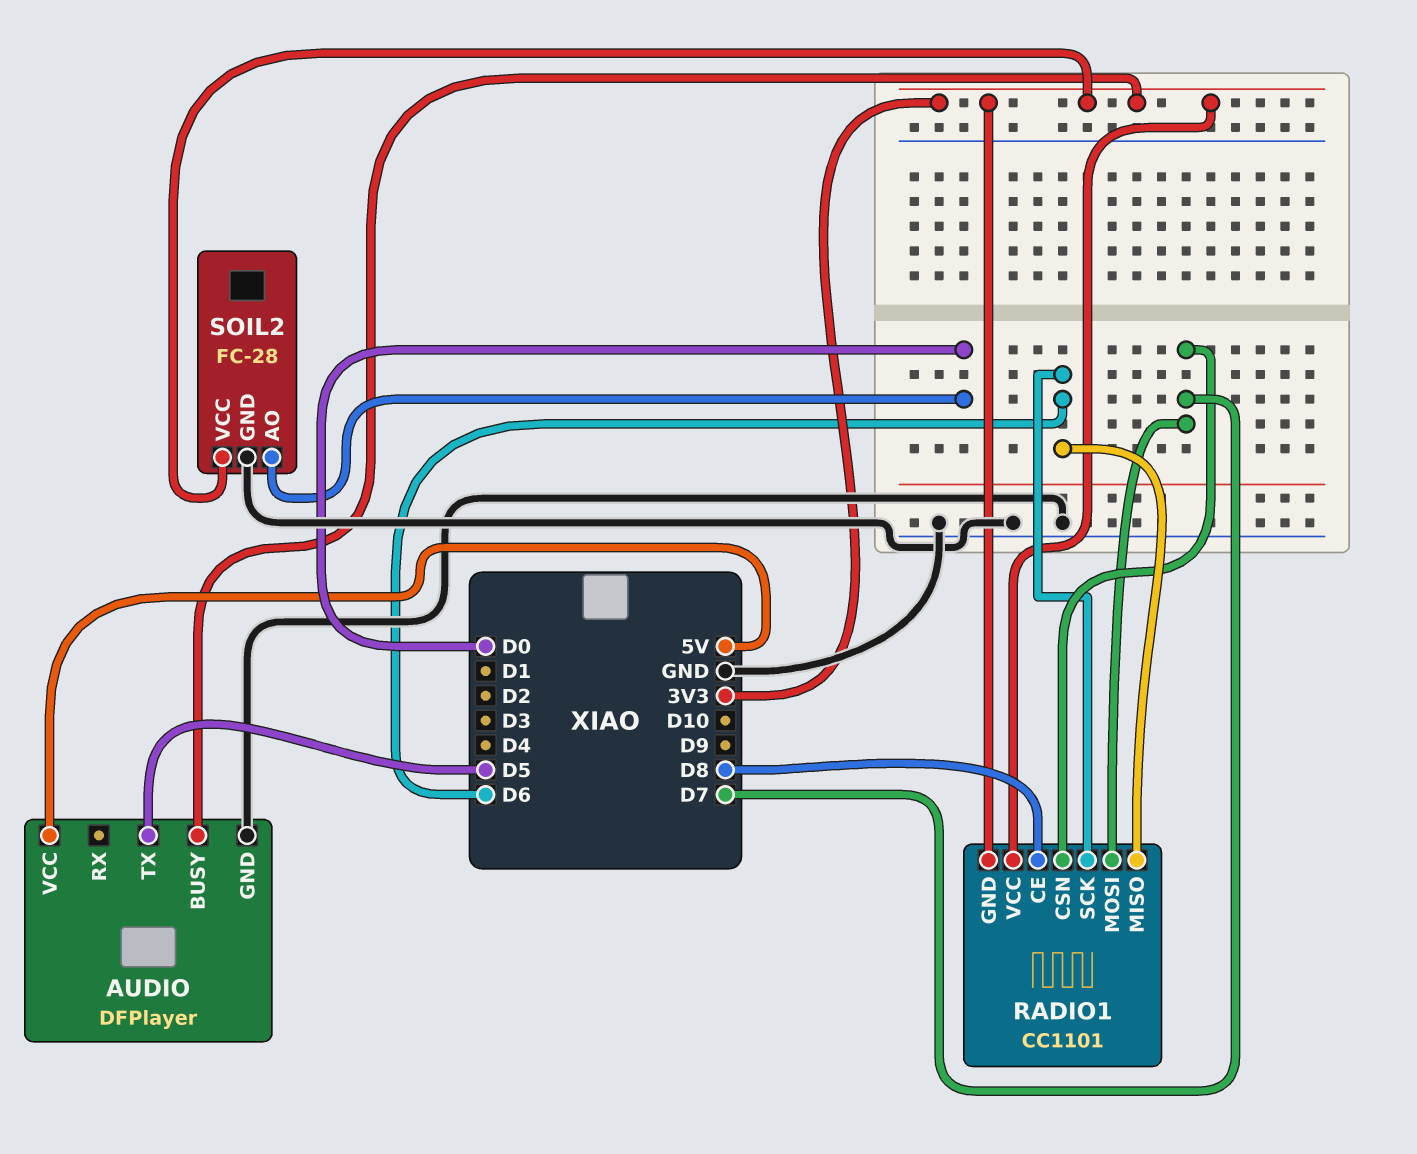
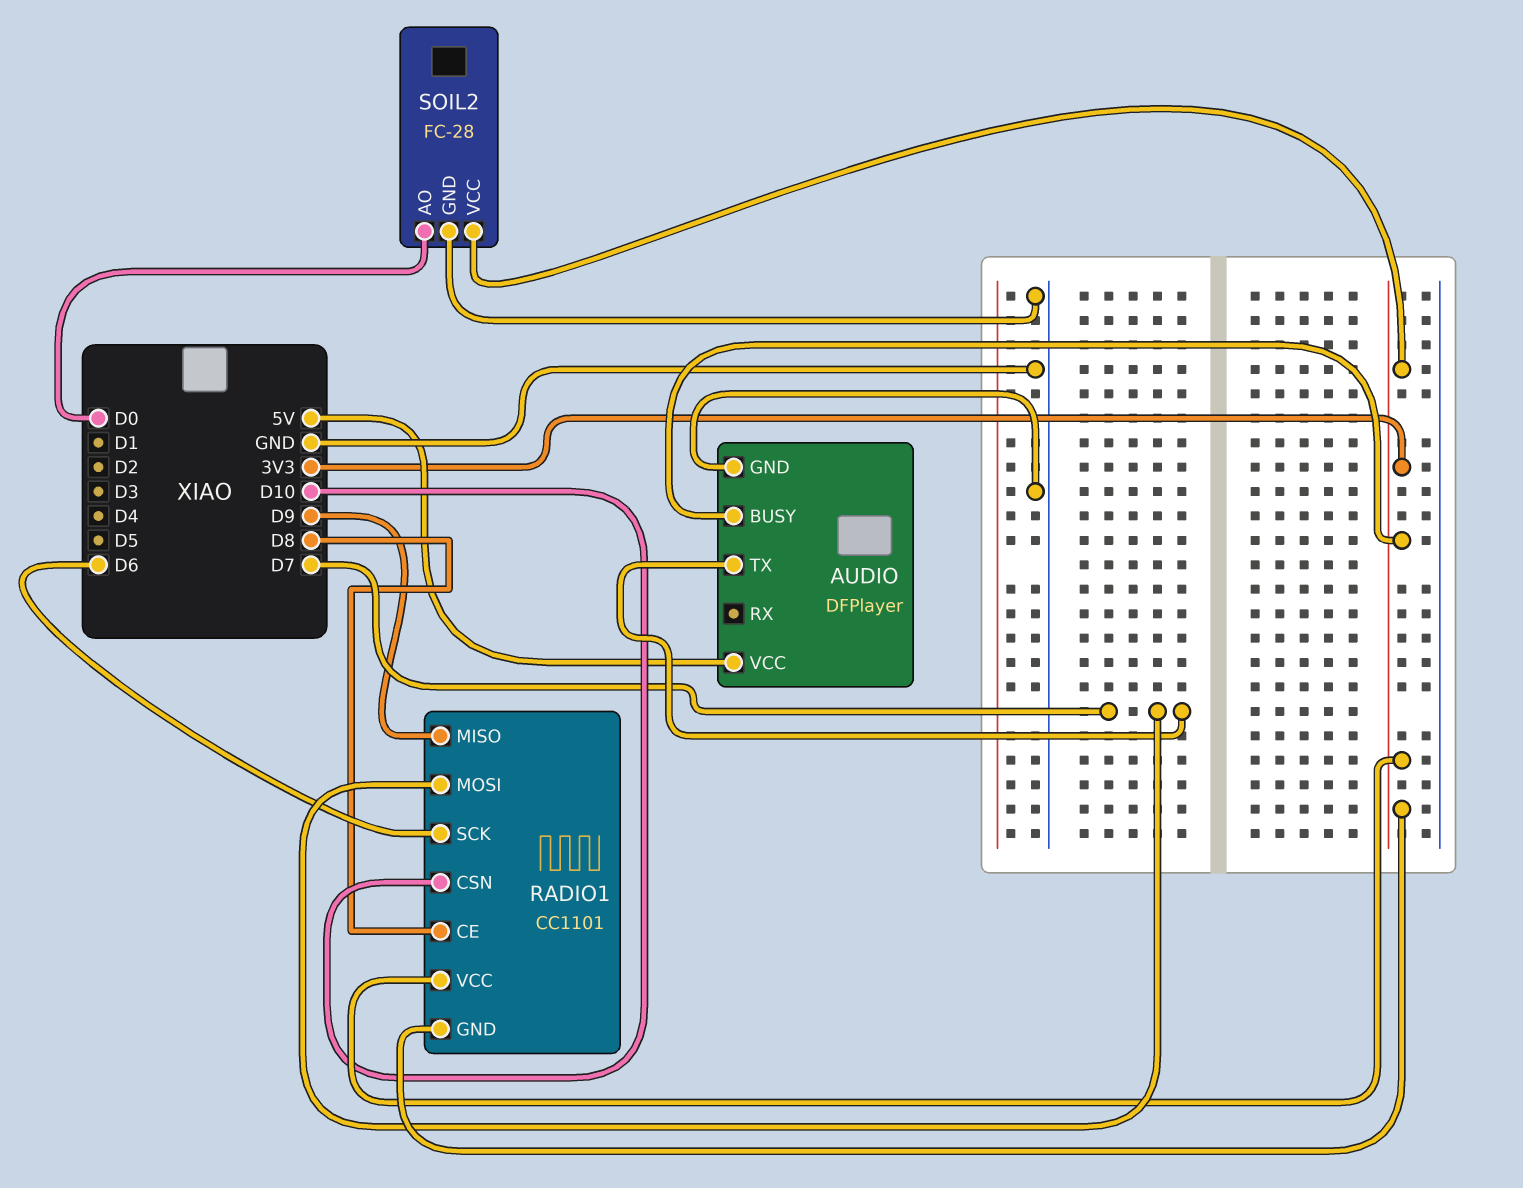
AUDIO pin TX: D5 -> D7
RADIO1 pin CSN: D7 -> D10
RADIO1 pin MISO: D6 -> D9

